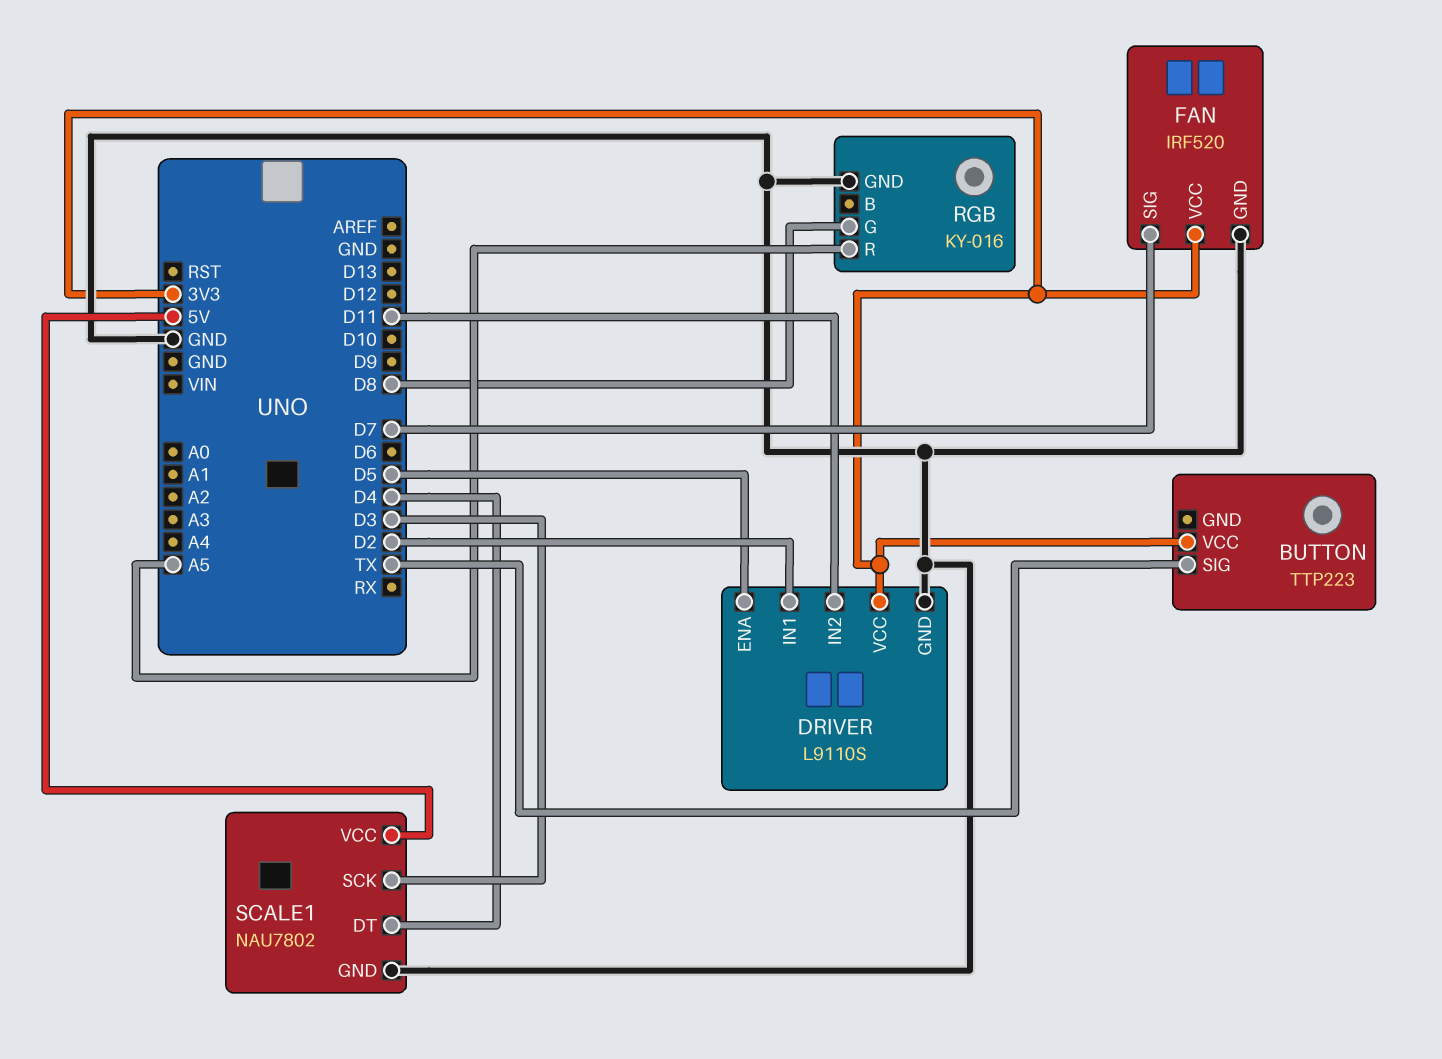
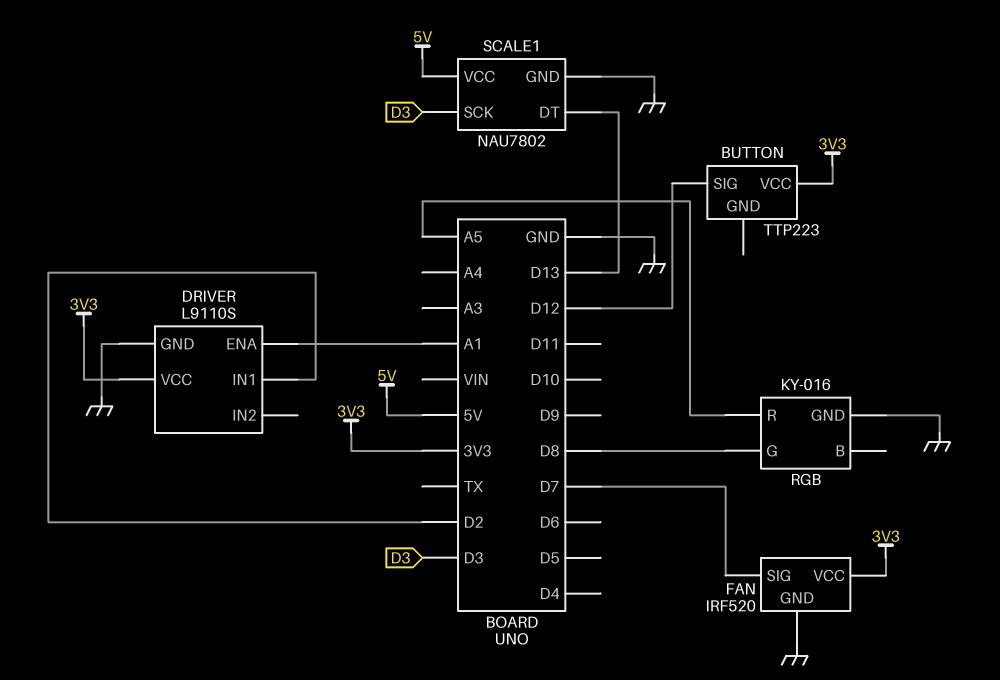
BUTTON pin SIG: TX -> D12
DRIVER pin ENA: D5 -> A1
DRIVER pin IN2: D11 -> none
SCALE1 pin DT: D4 -> D13

